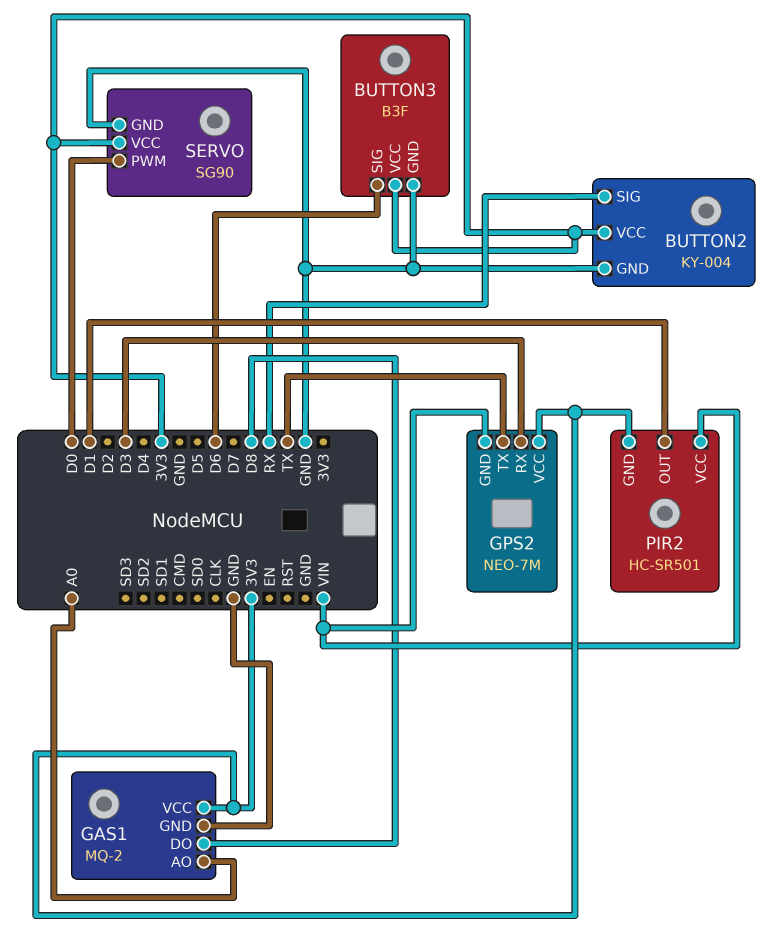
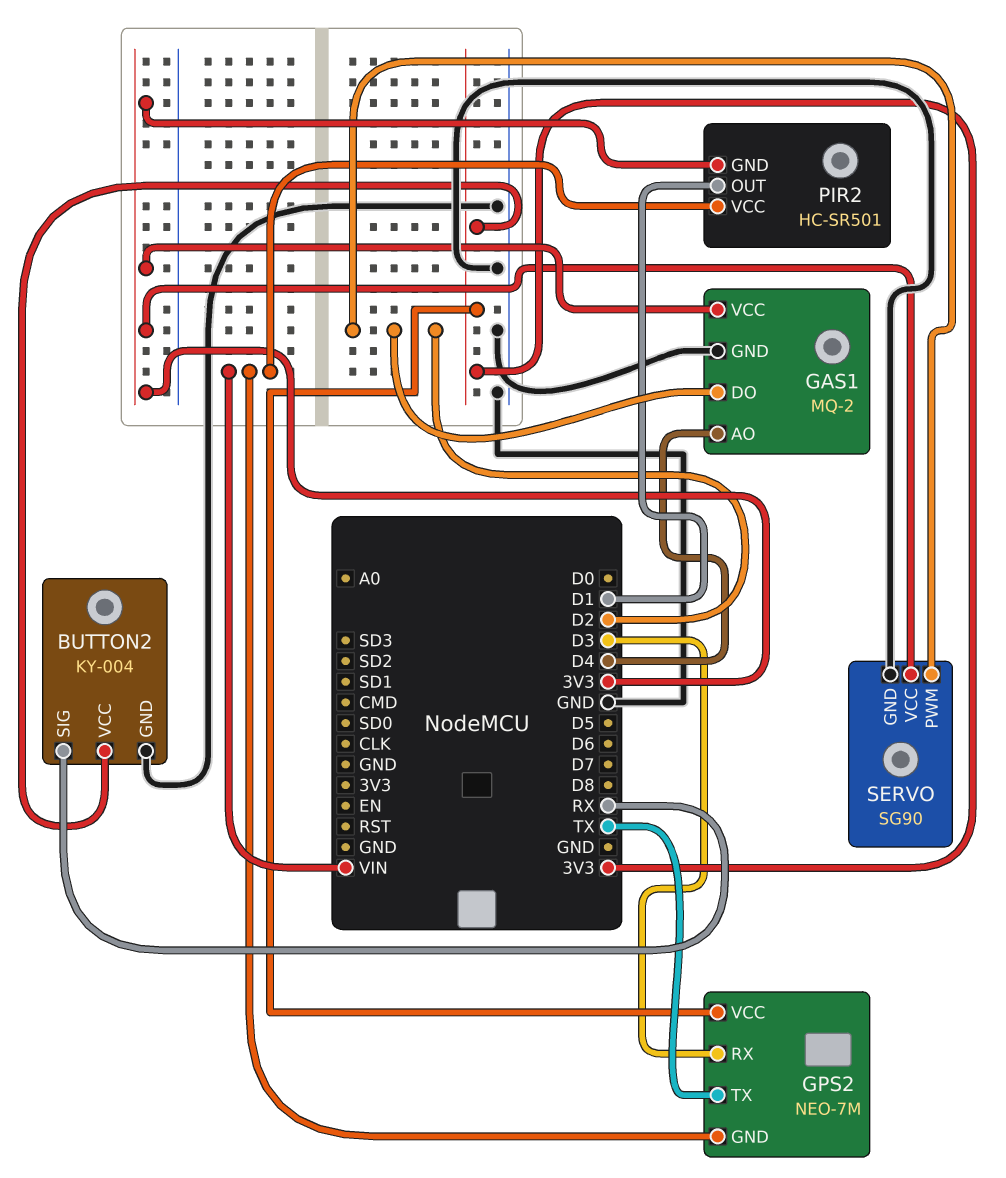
BUTTON3: B3F -> none
BUTTON3 pin GND: GND -> none
BUTTON3 pin SIG: D6 -> none
BUTTON3 pin VCC: 3V3 -> none
GAS1 pin AO: A0 -> D4
GAS1 pin DO: D8 -> D2
SERVO pin PWM: D0 -> D2

